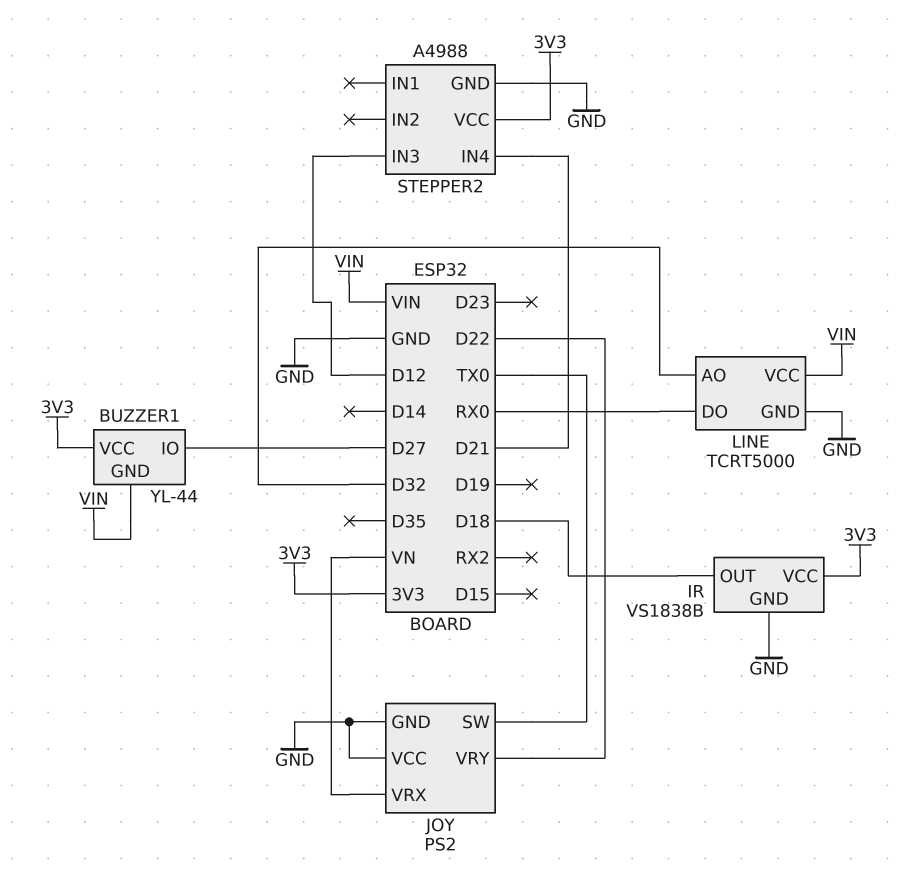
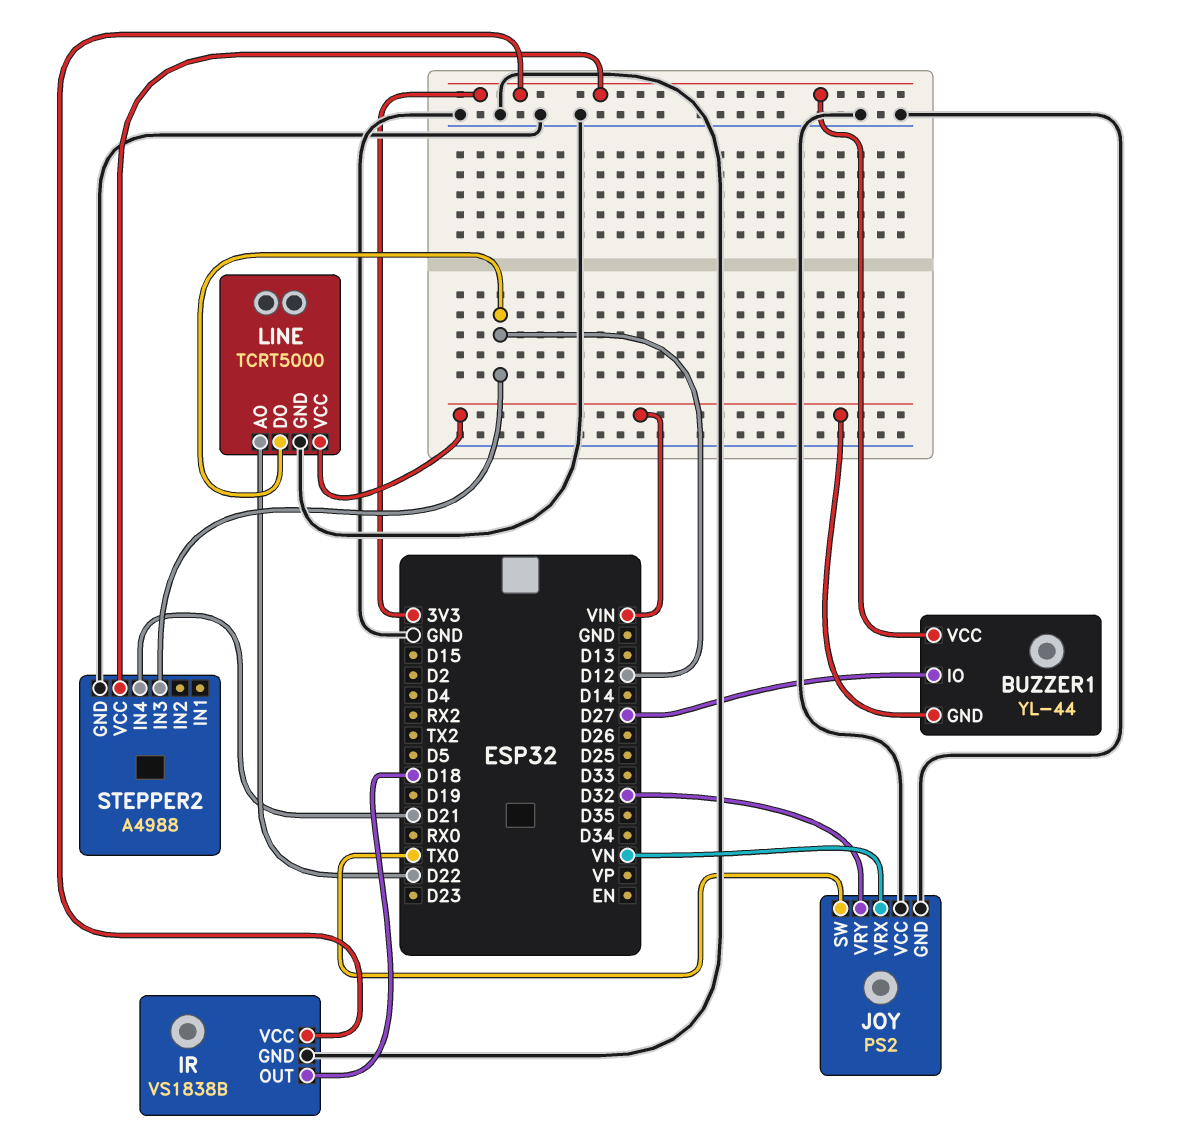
JOY pin VRY: D22 -> D32
LINE pin AO: D32 -> D22
LINE pin DO: RX0 -> D12

